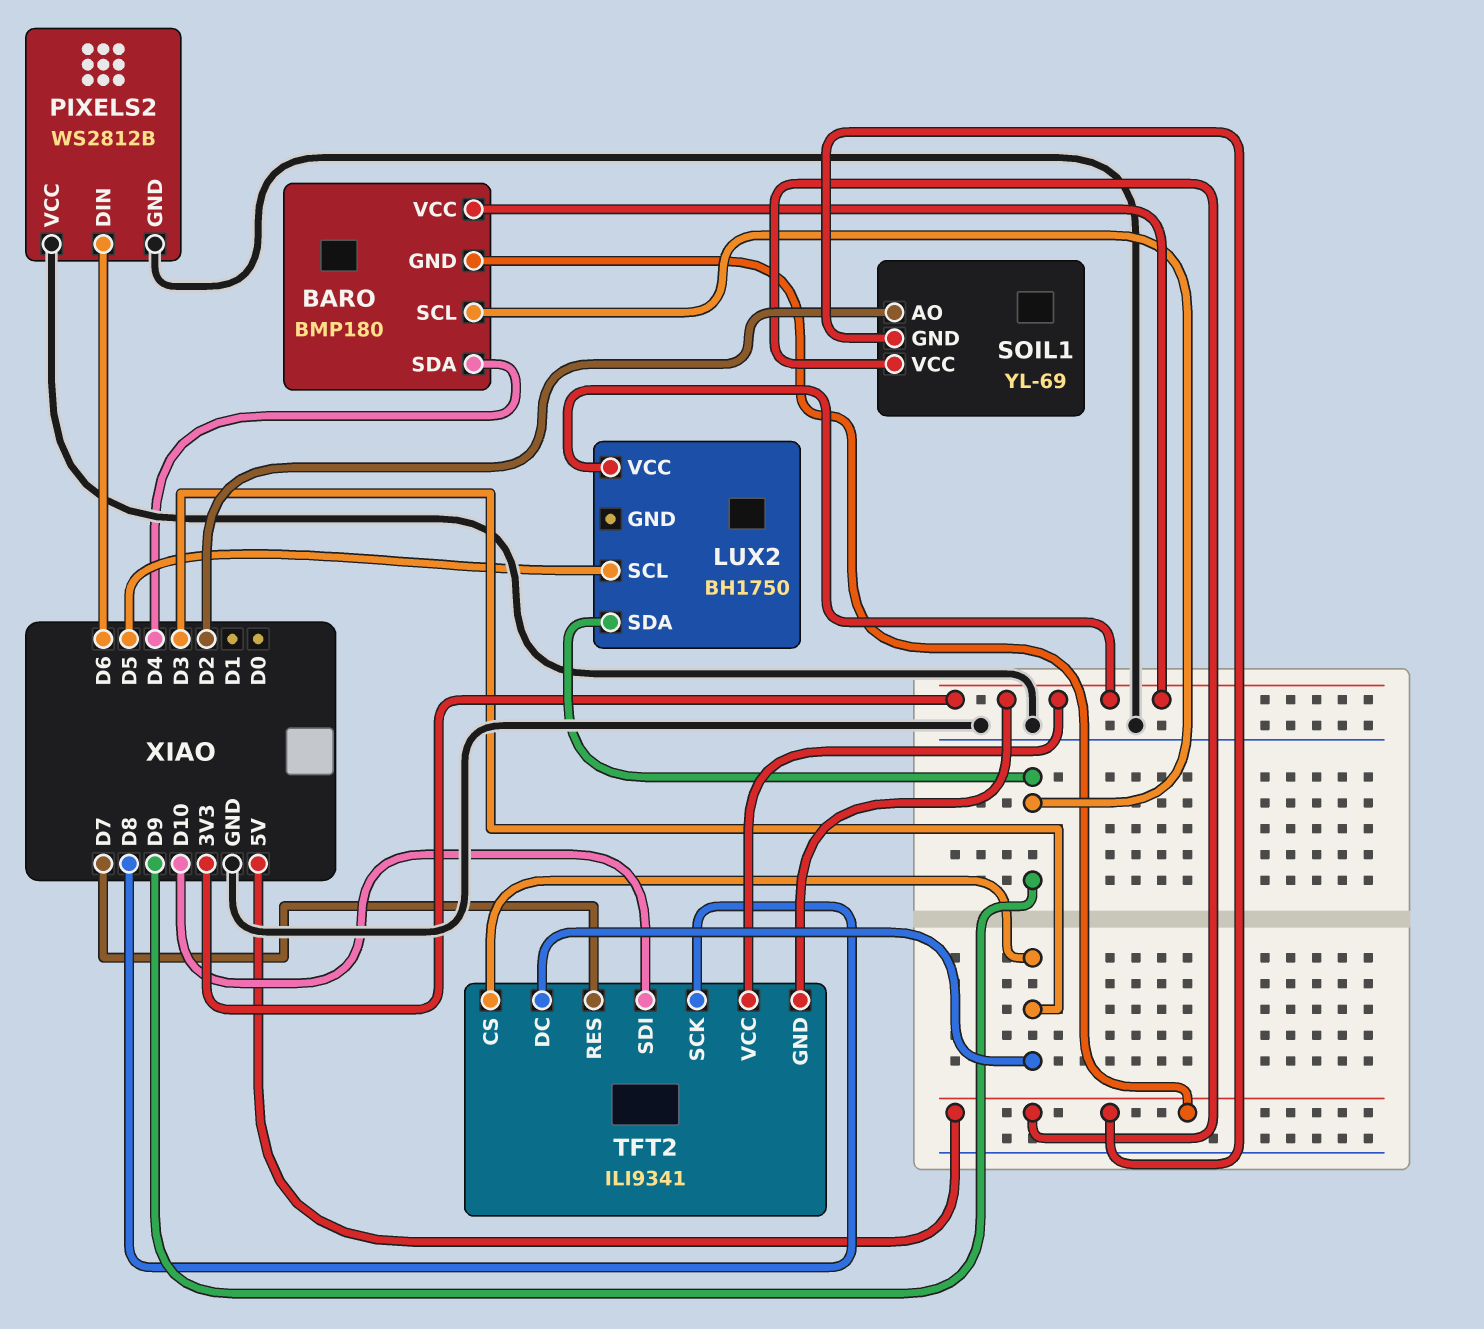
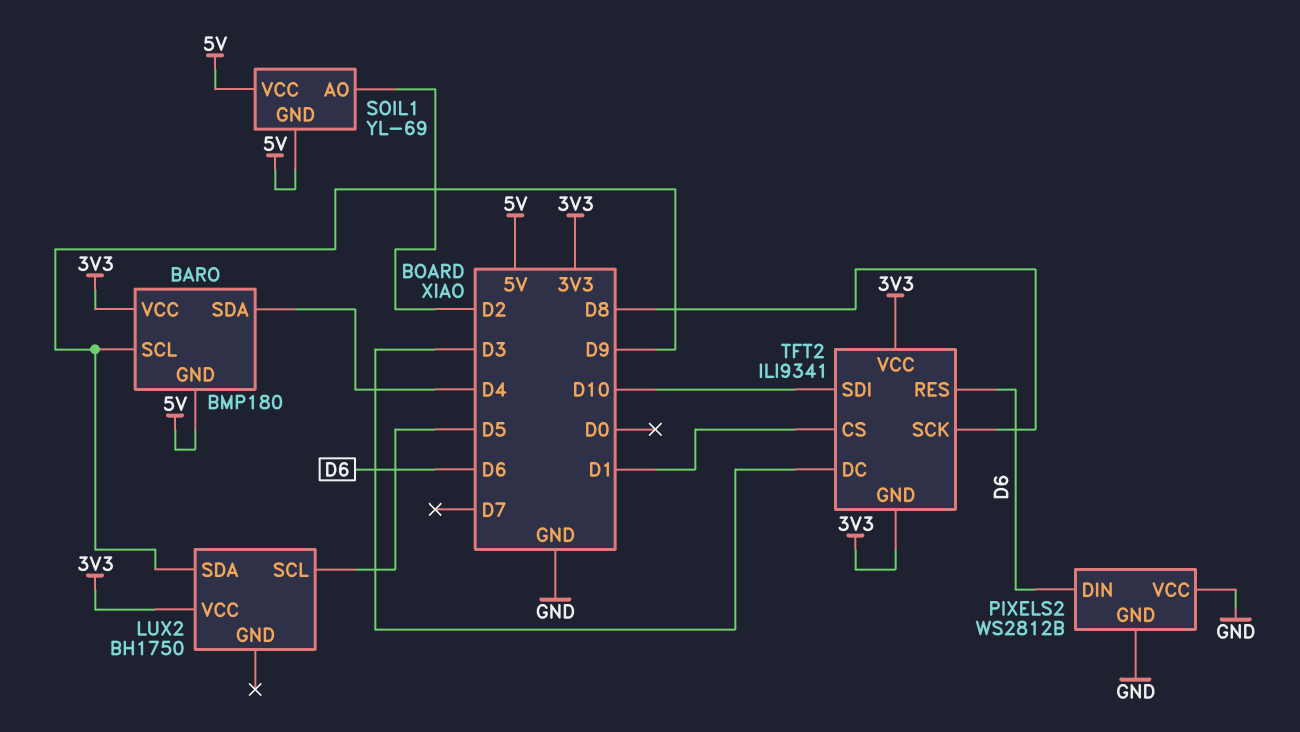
TFT2 pin CS: D3 -> D1
TFT2 pin RES: D7 -> D6

